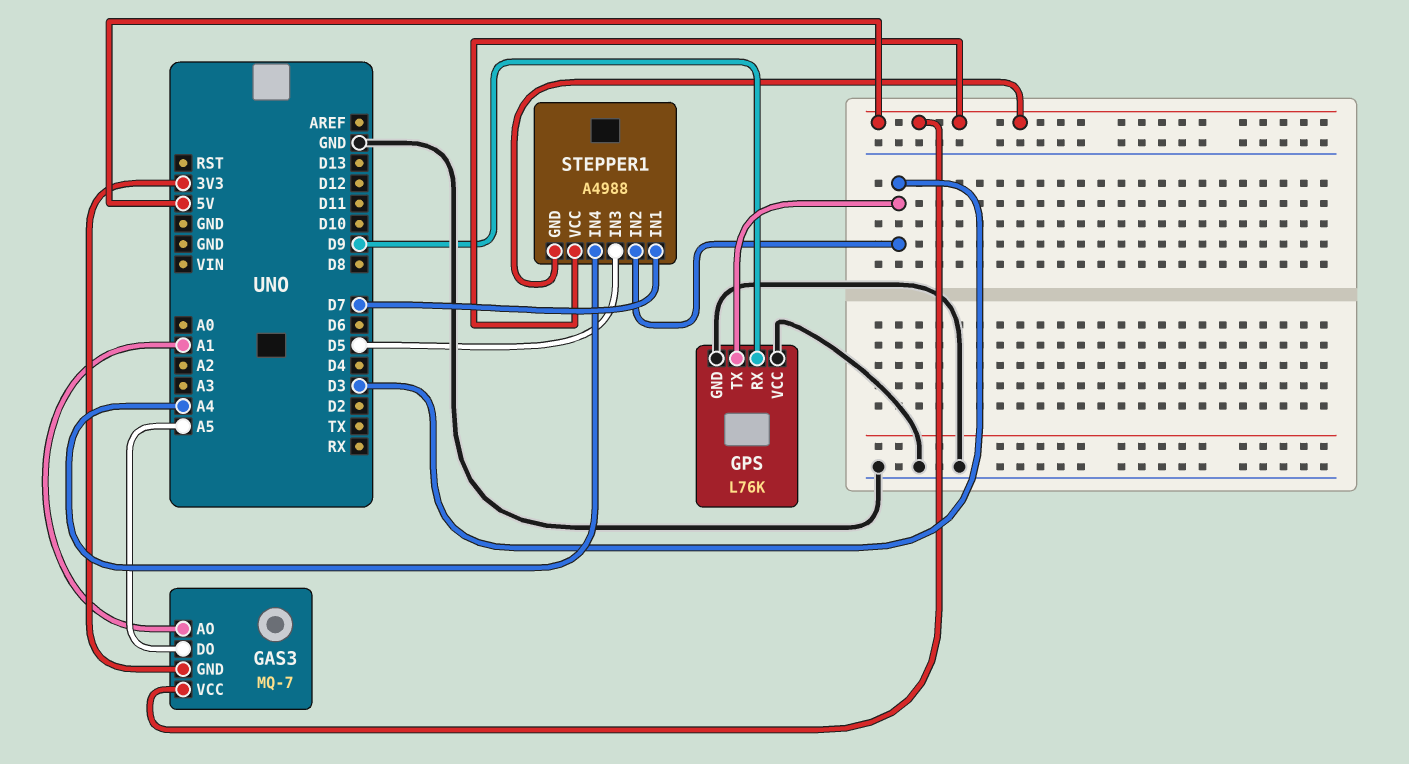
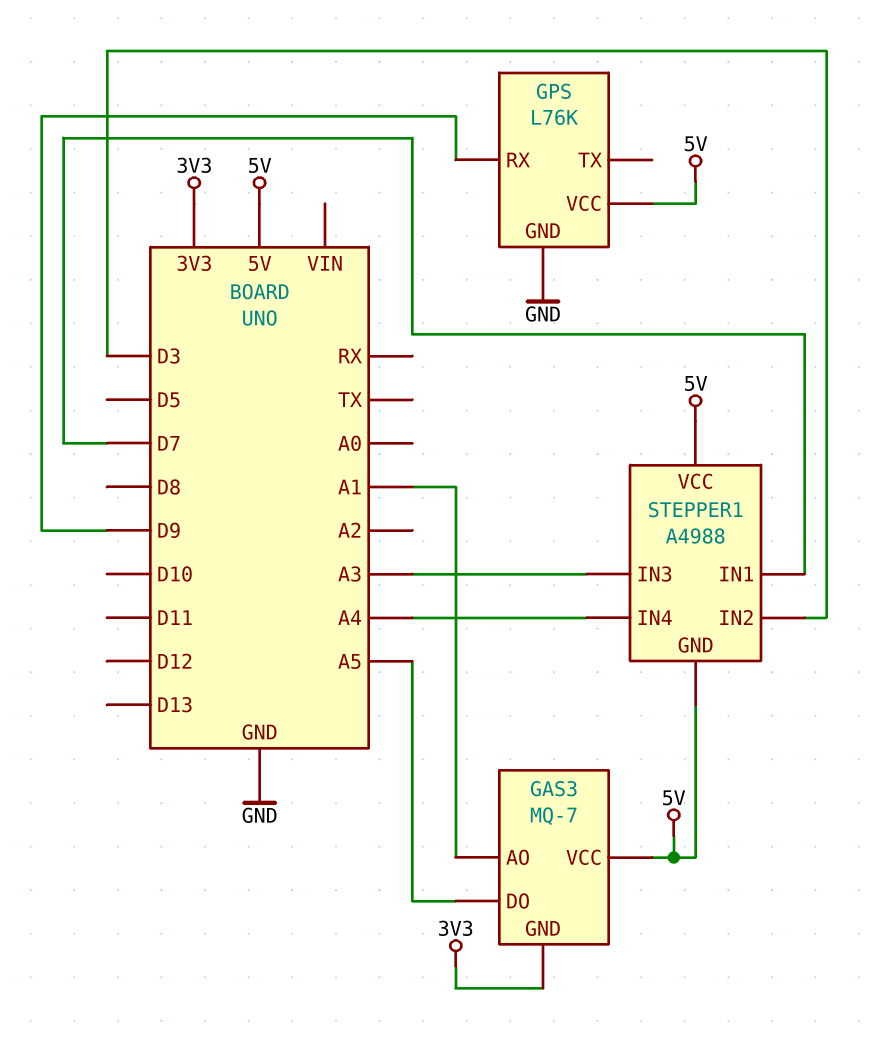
GPS pin TX: D3 -> none
GPS pin VCC: GND -> 5V
STEPPER1 pin IN3: D5 -> A3

